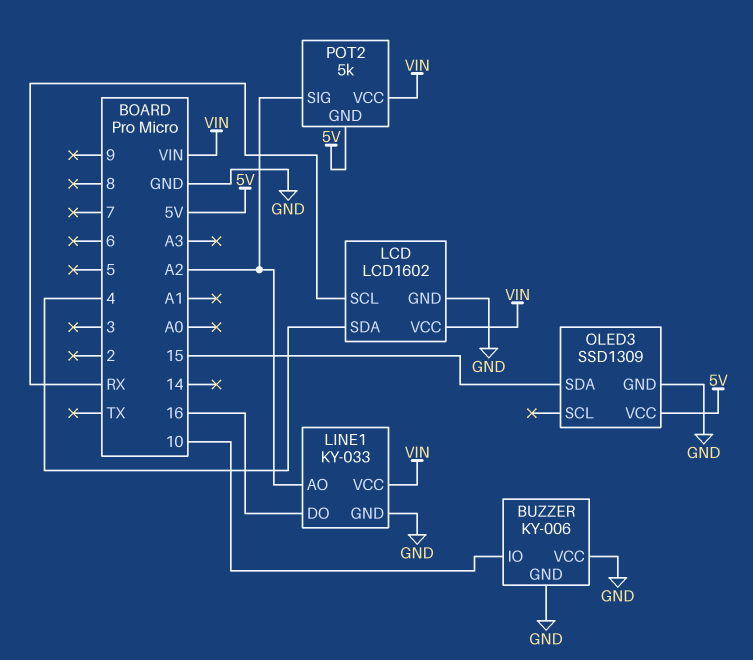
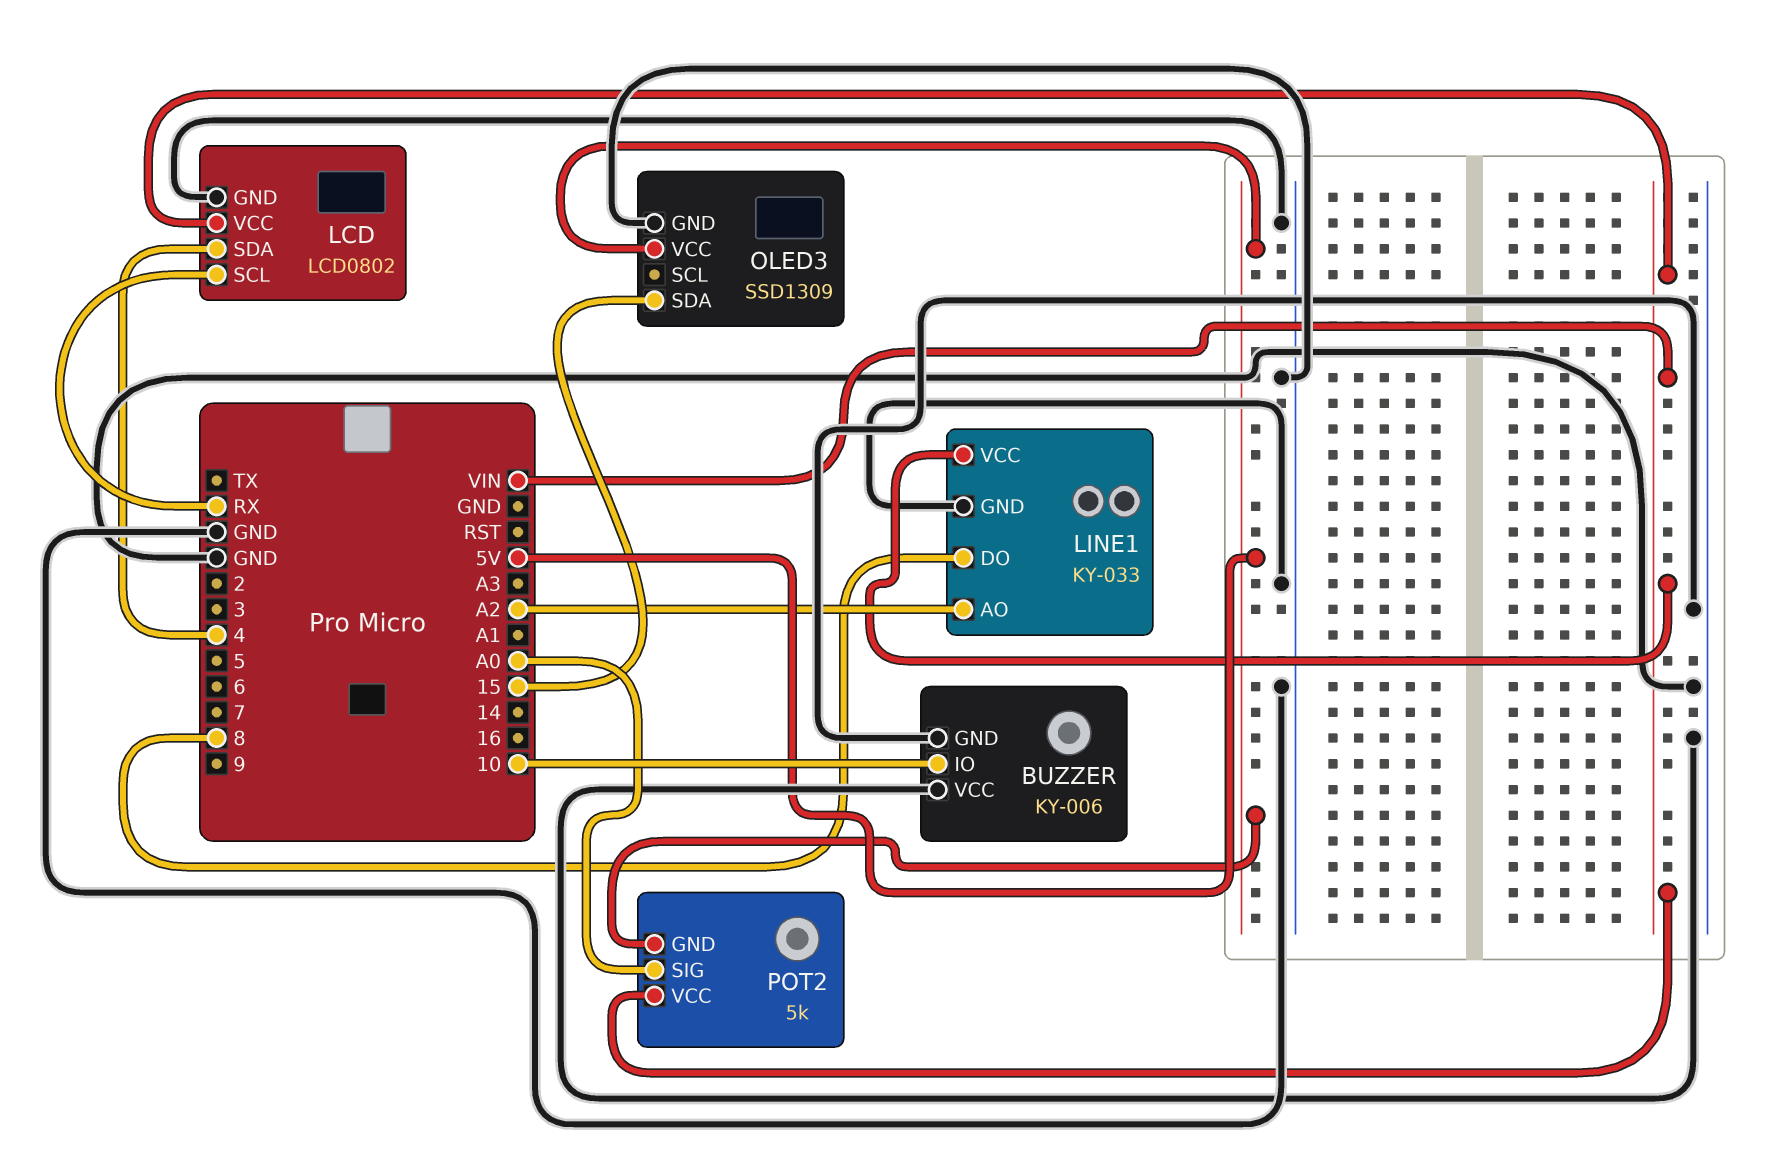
LCD: LCD1602 -> LCD0802
LINE1 pin DO: 16 -> 8
POT2 pin SIG: A2 -> A0

